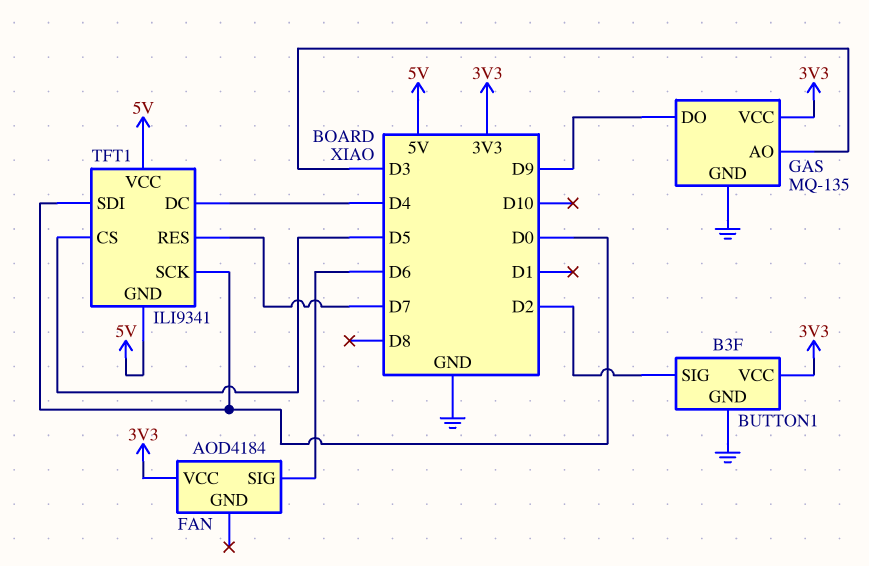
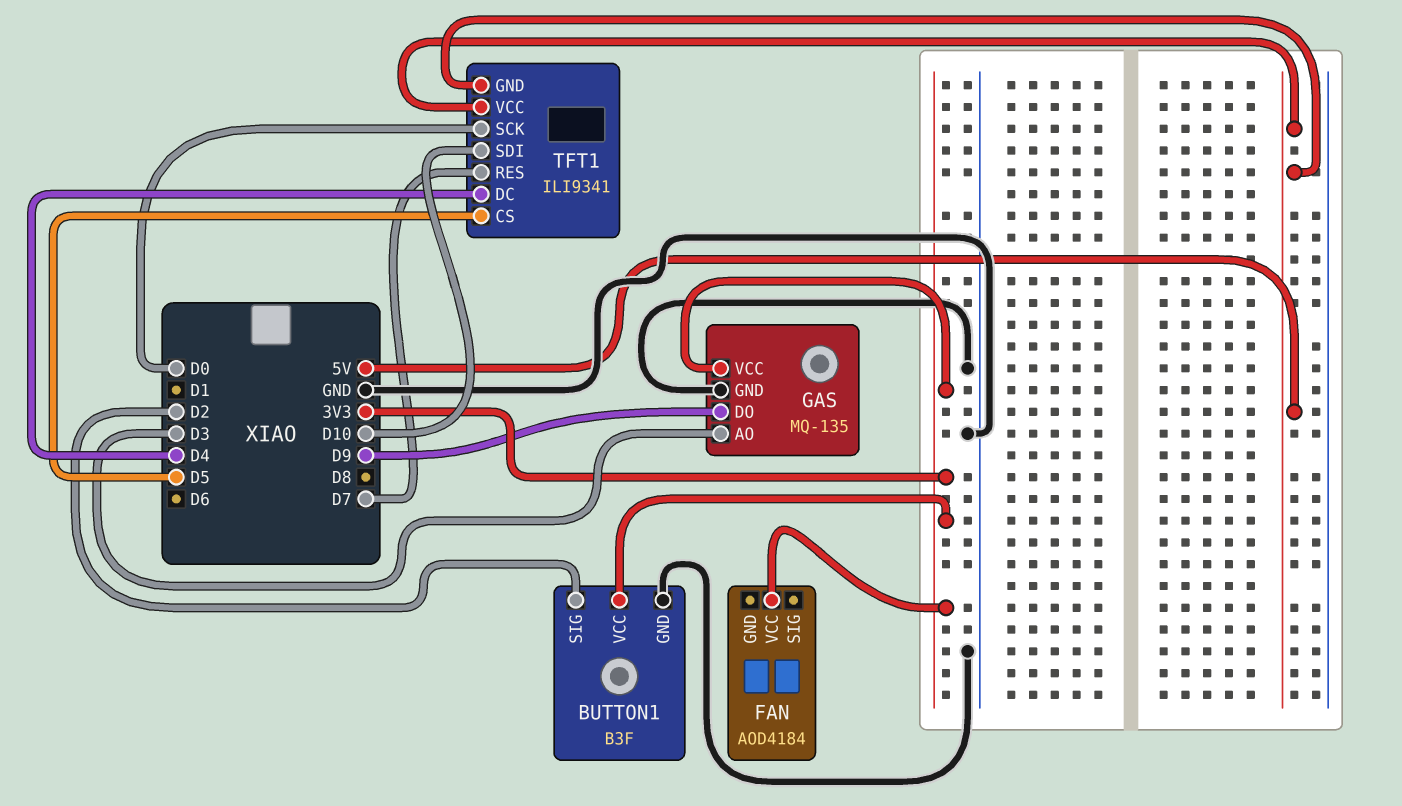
FAN pin SIG: D6 -> none
TFT1 pin SDI: D0 -> D10

